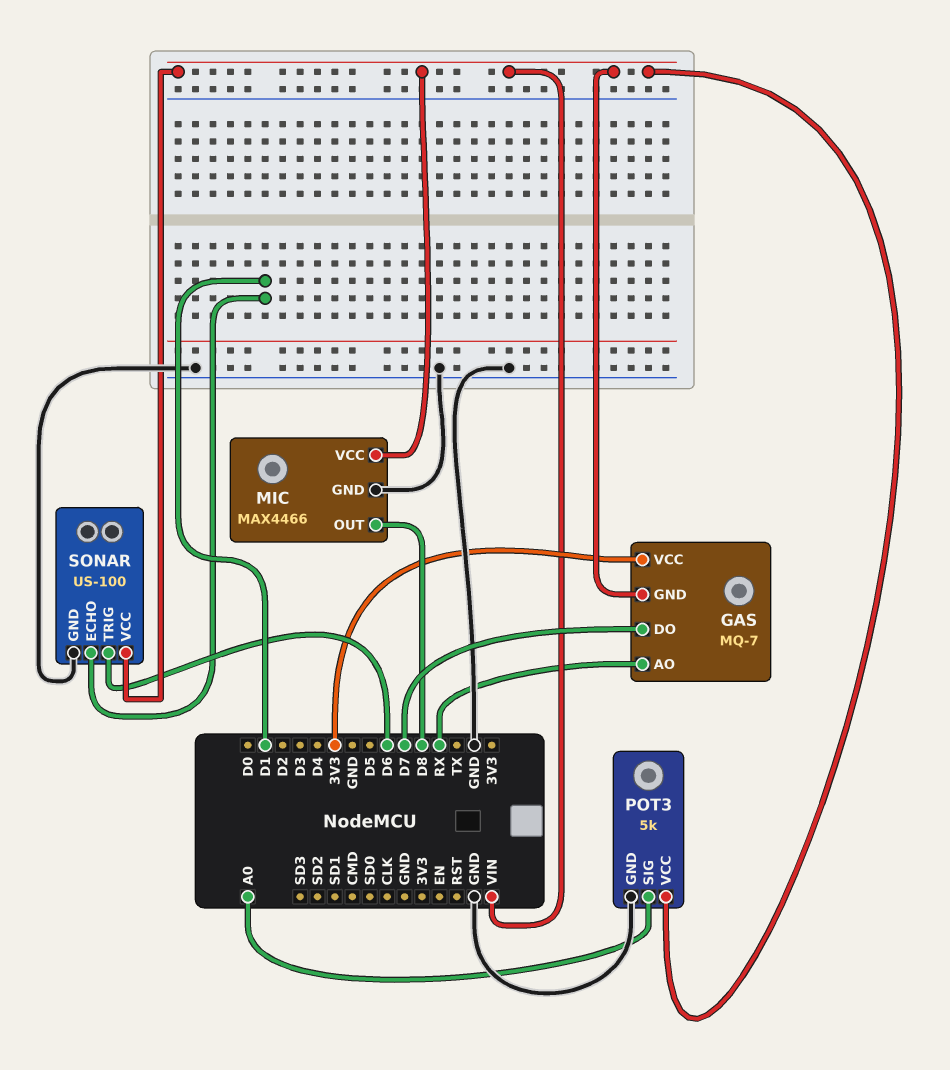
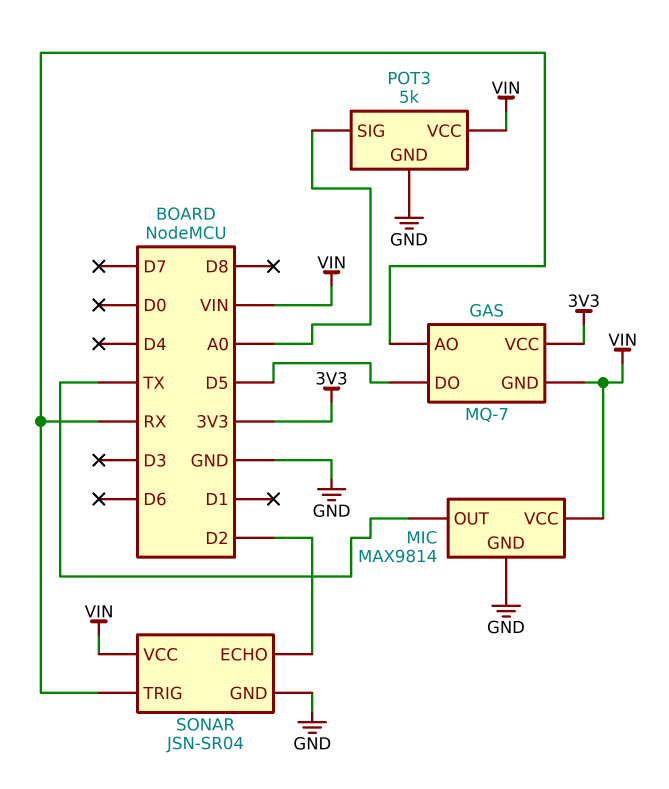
GAS pin DO: D7 -> D5
MIC: MAX4466 -> MAX9814
MIC pin OUT: D8 -> TX
SONAR: US-100 -> JSN-SR04
SONAR pin ECHO: D1 -> D2
SONAR pin TRIG: D6 -> RX

